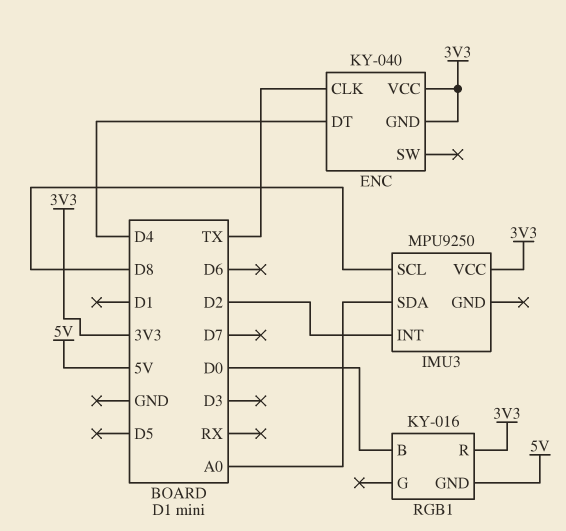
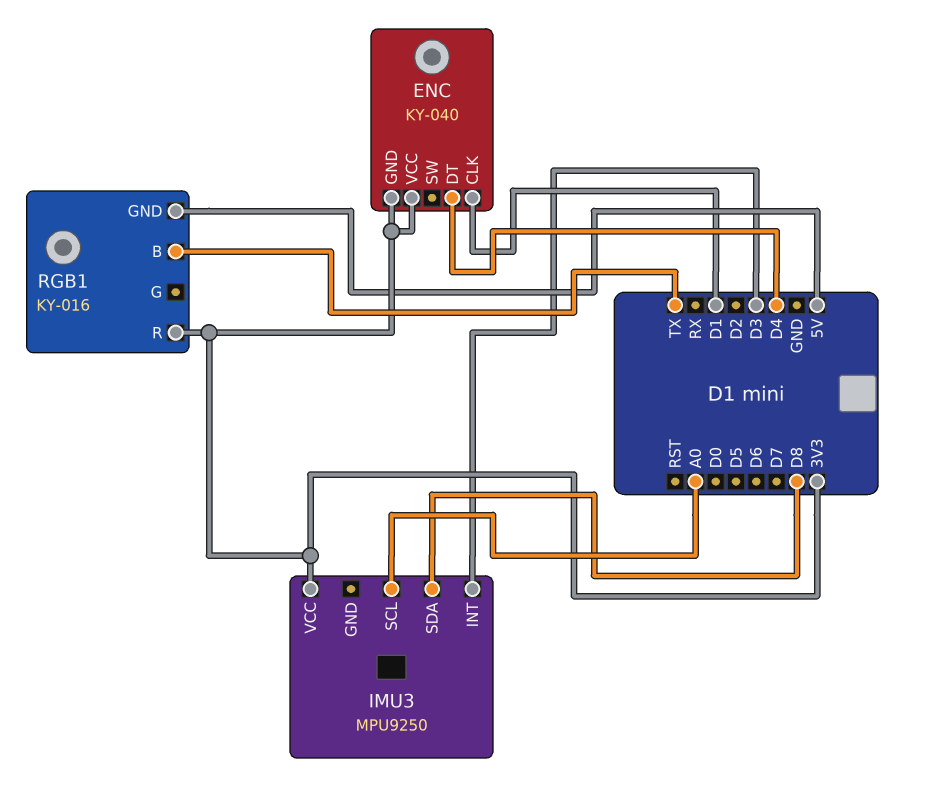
ENC pin CLK: TX -> D1
IMU3 pin INT: D2 -> D3
IMU3 pin SCL: D8 -> A0
IMU3 pin SDA: A0 -> D8
RGB1 pin B: D0 -> TX

